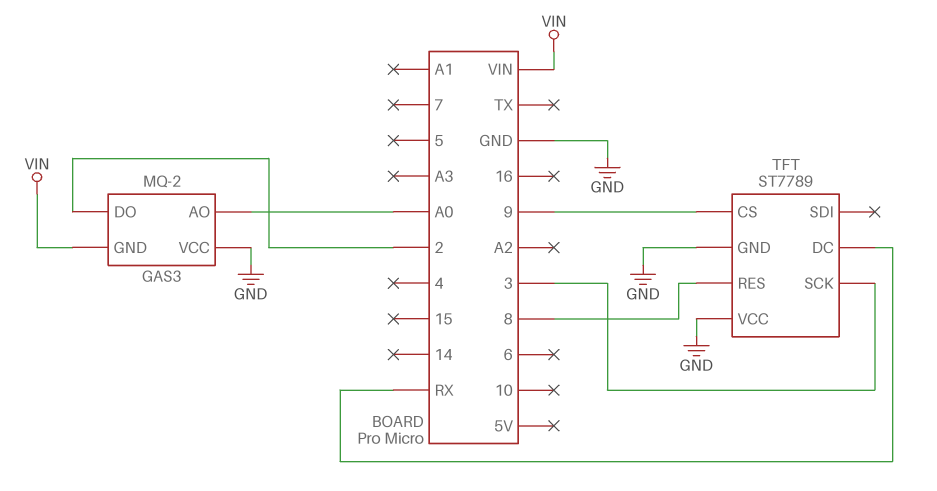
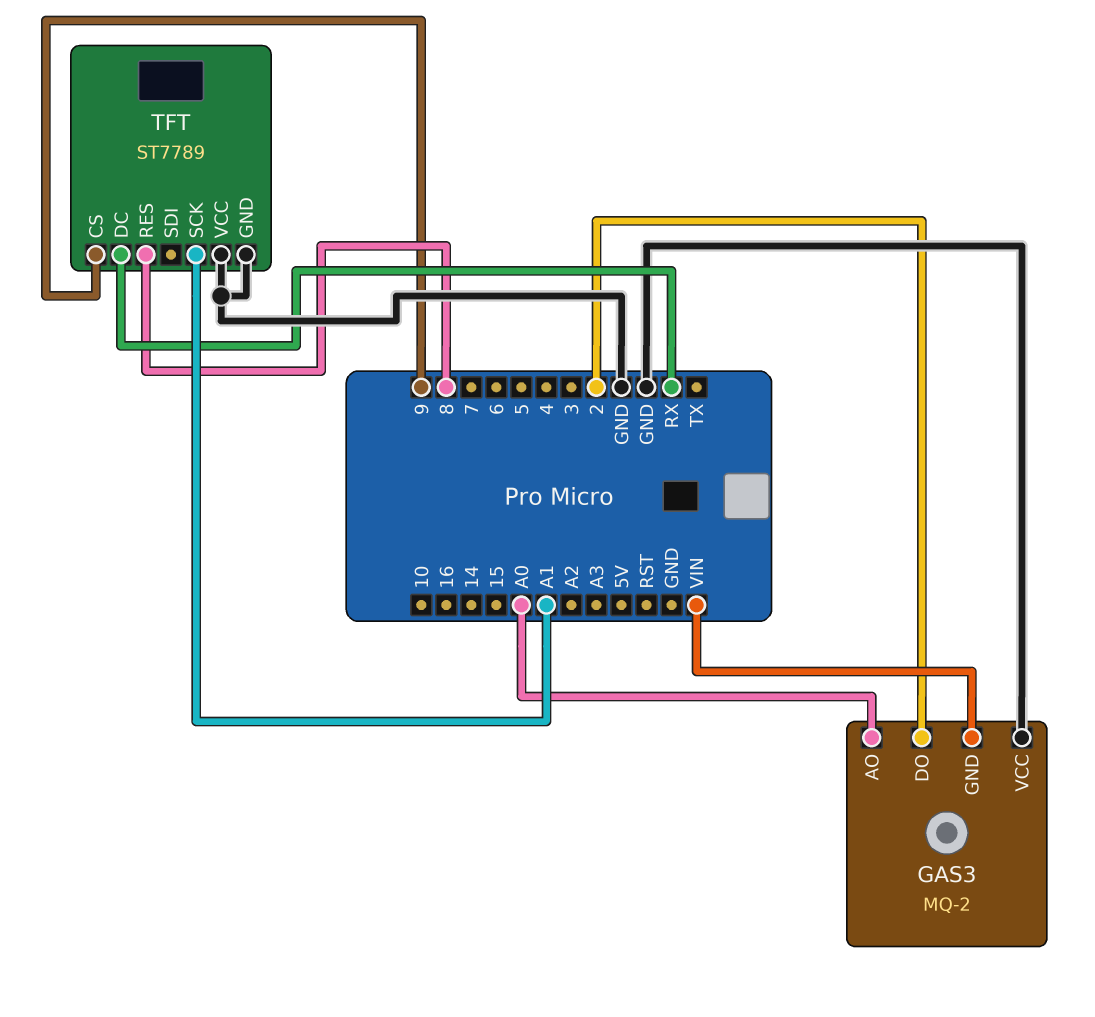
TFT pin SCK: 3 -> A1

